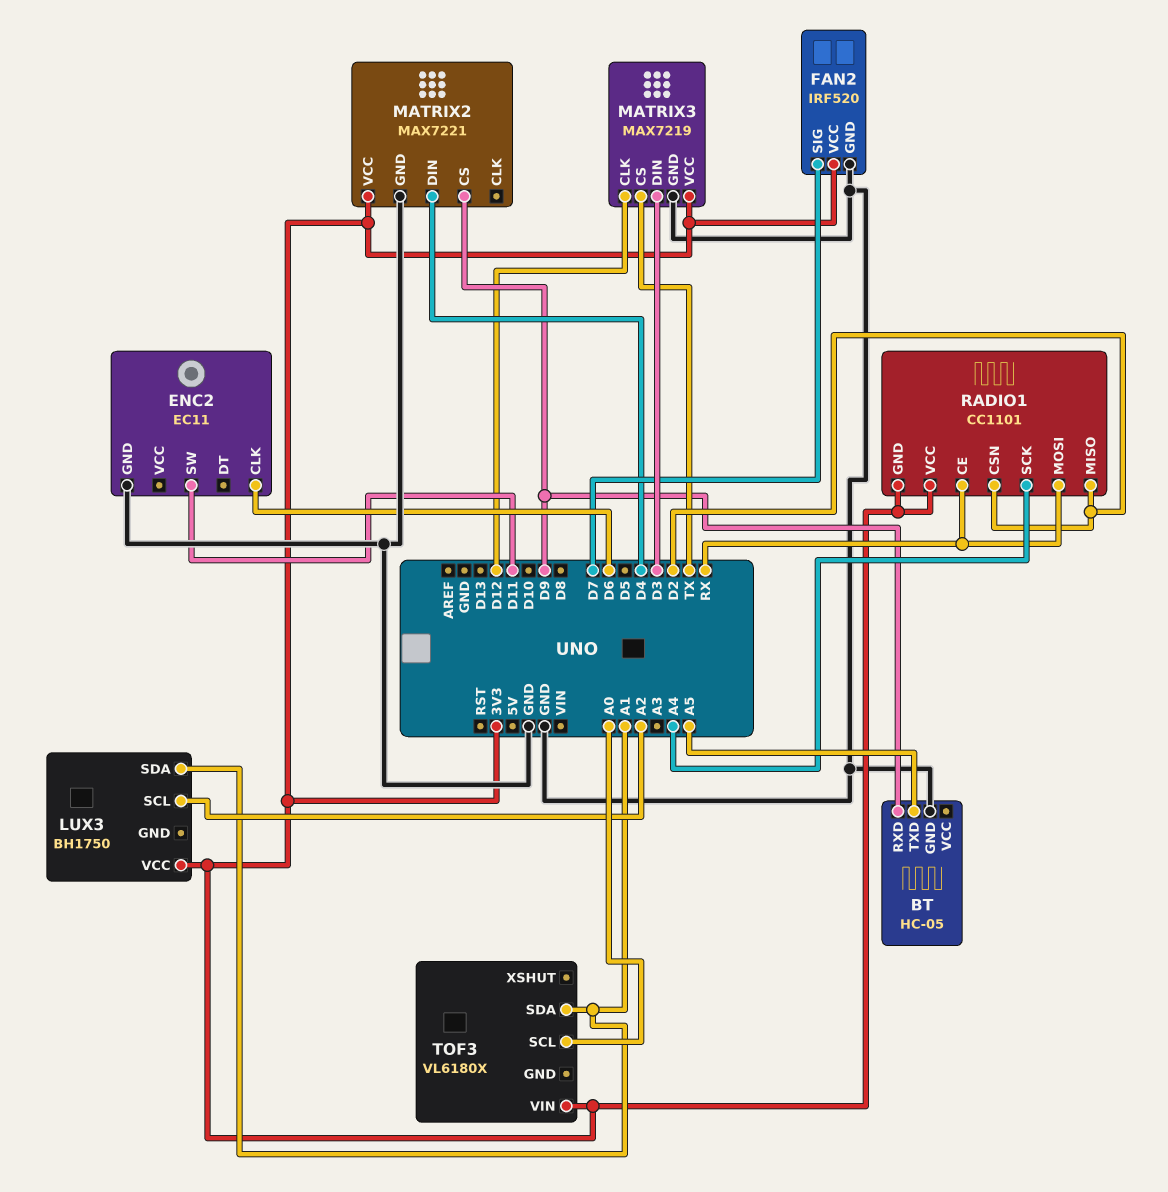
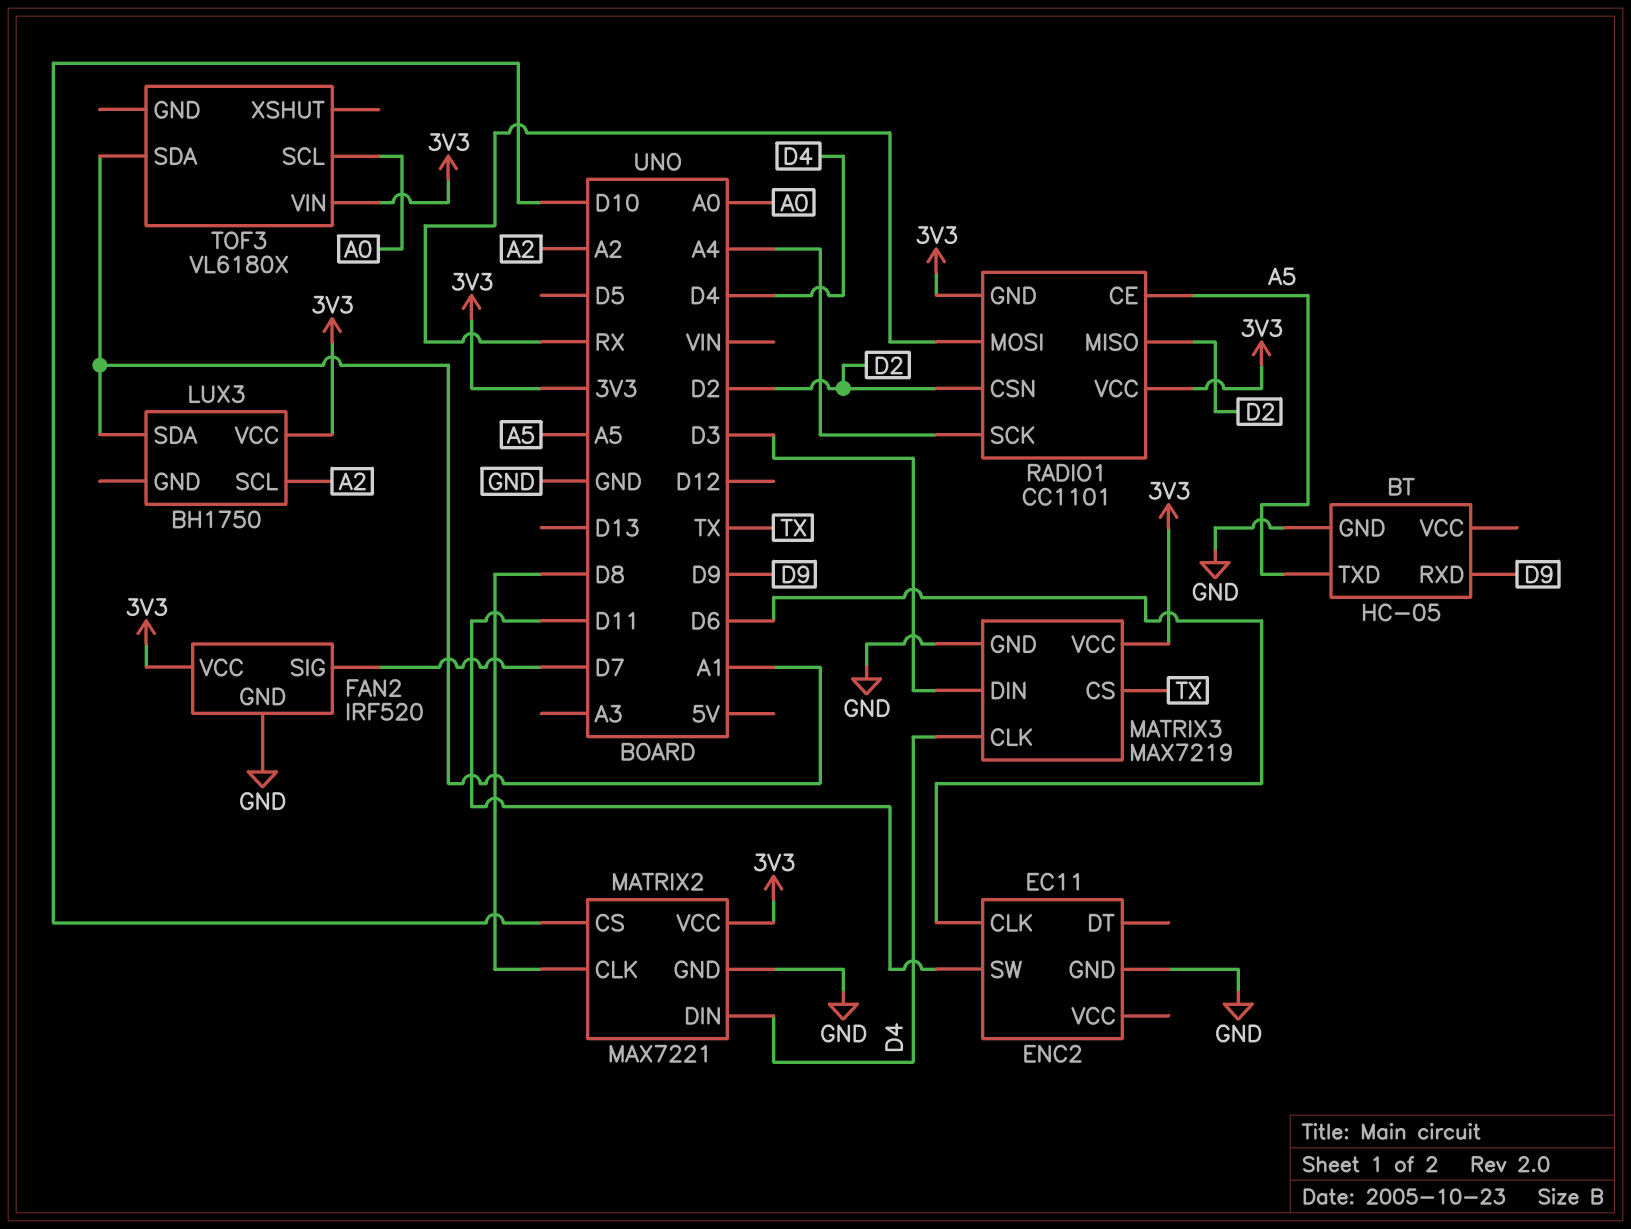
MATRIX2 pin CLK: none -> D8
MATRIX2 pin CS: D9 -> D10
MATRIX3 pin CLK: D12 -> D4
RADIO1 pin CE: RX -> A5

